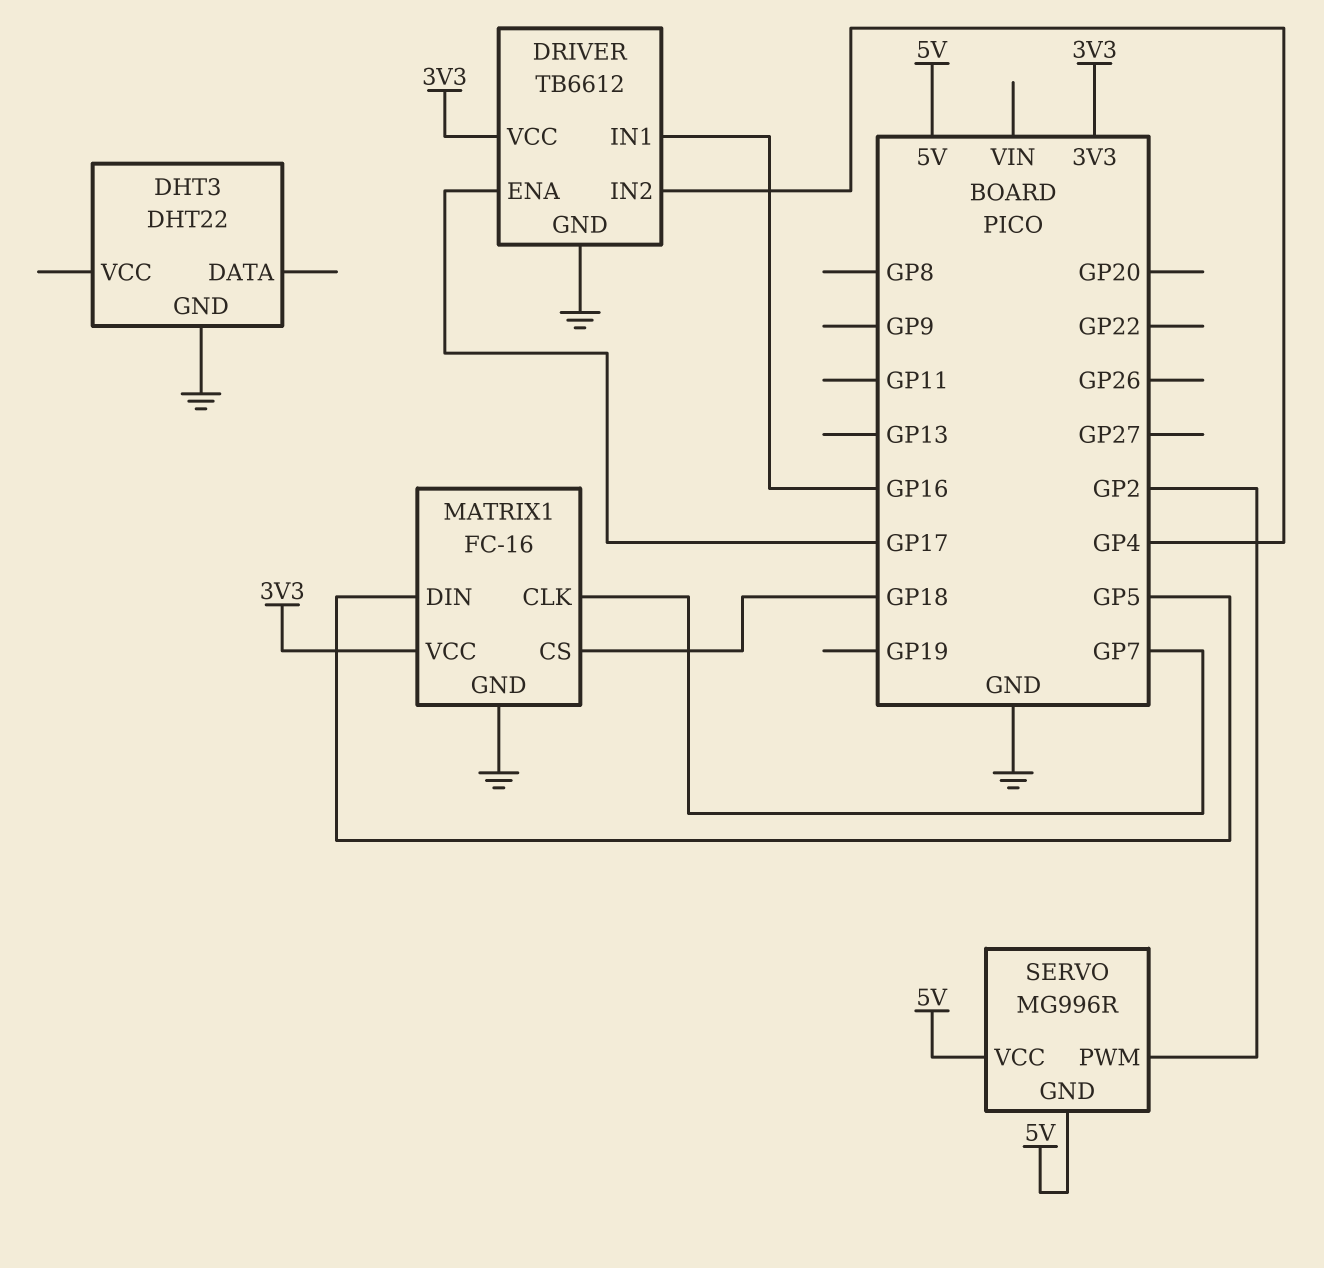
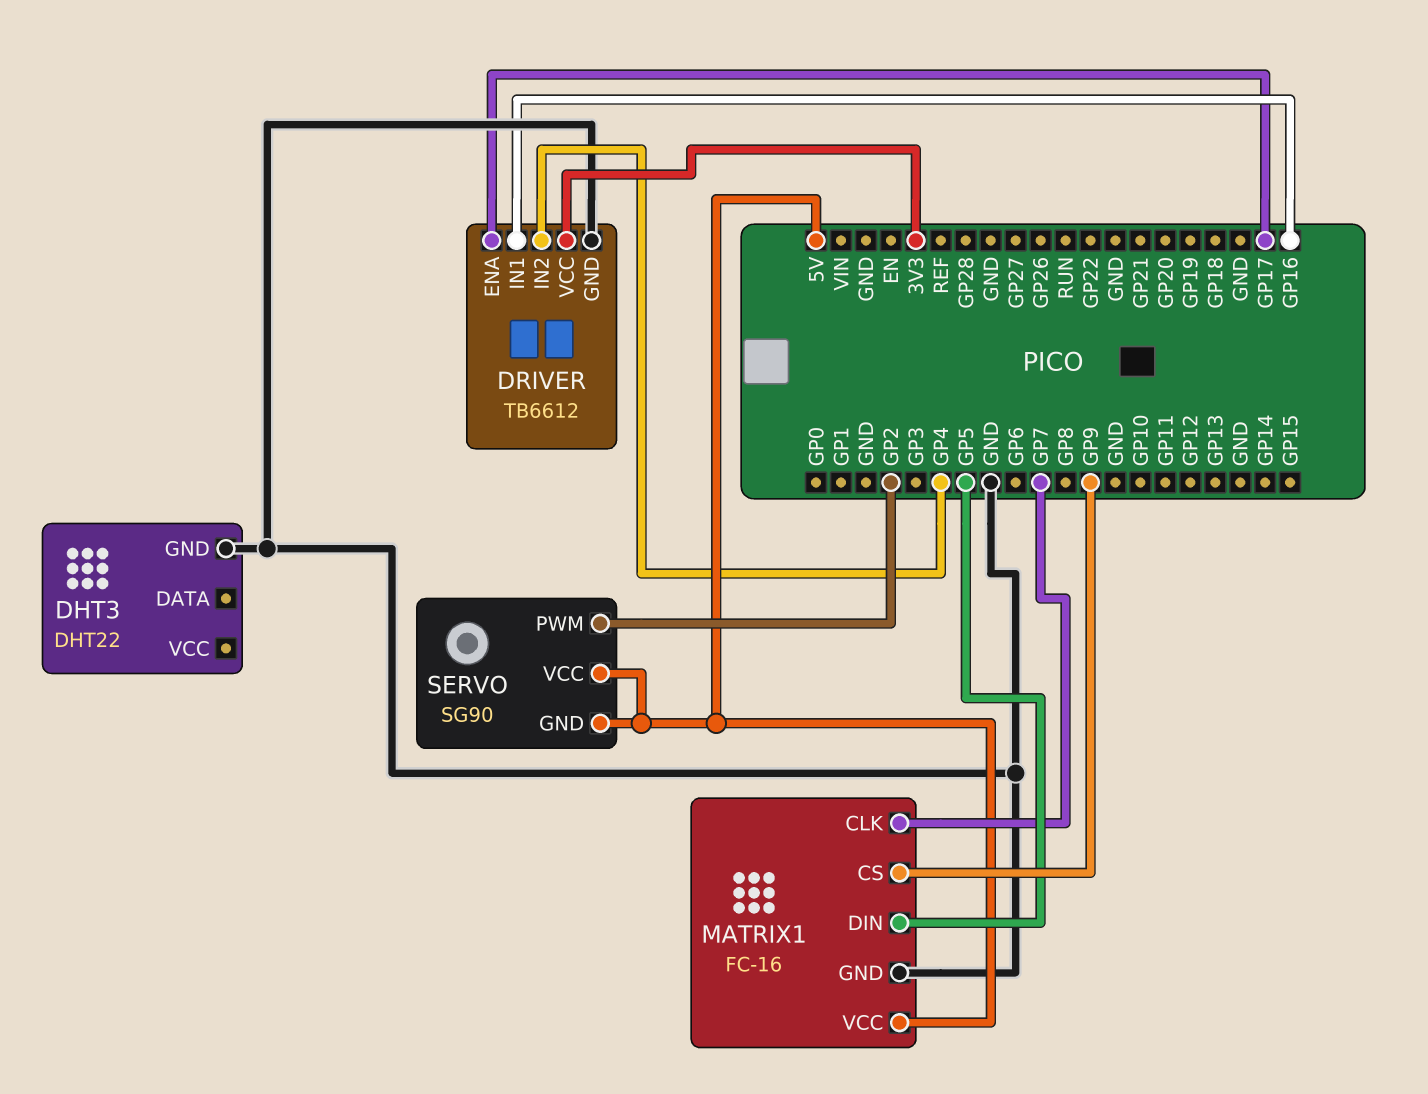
MATRIX1 pin CS: GP18 -> GP9
MATRIX1 pin VCC: 3V3 -> 5V
SERVO: MG996R -> SG90

